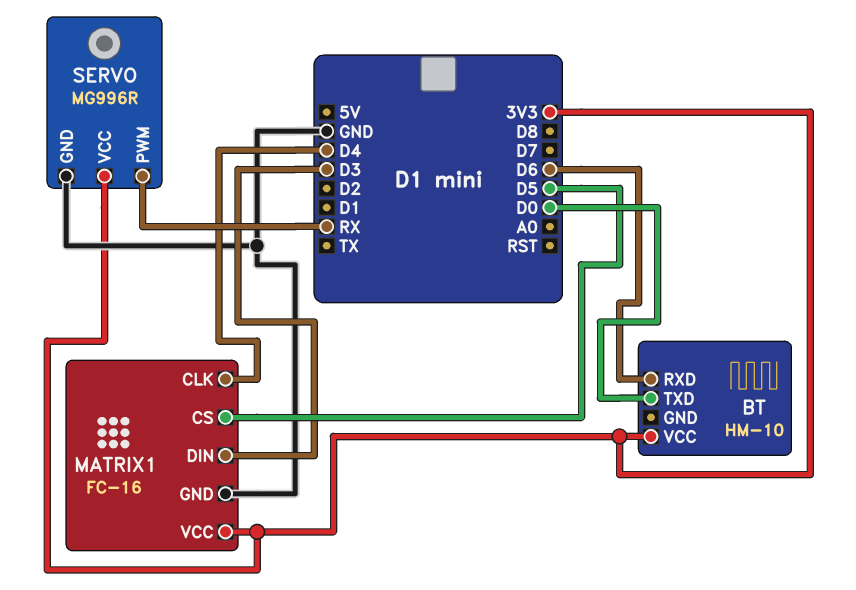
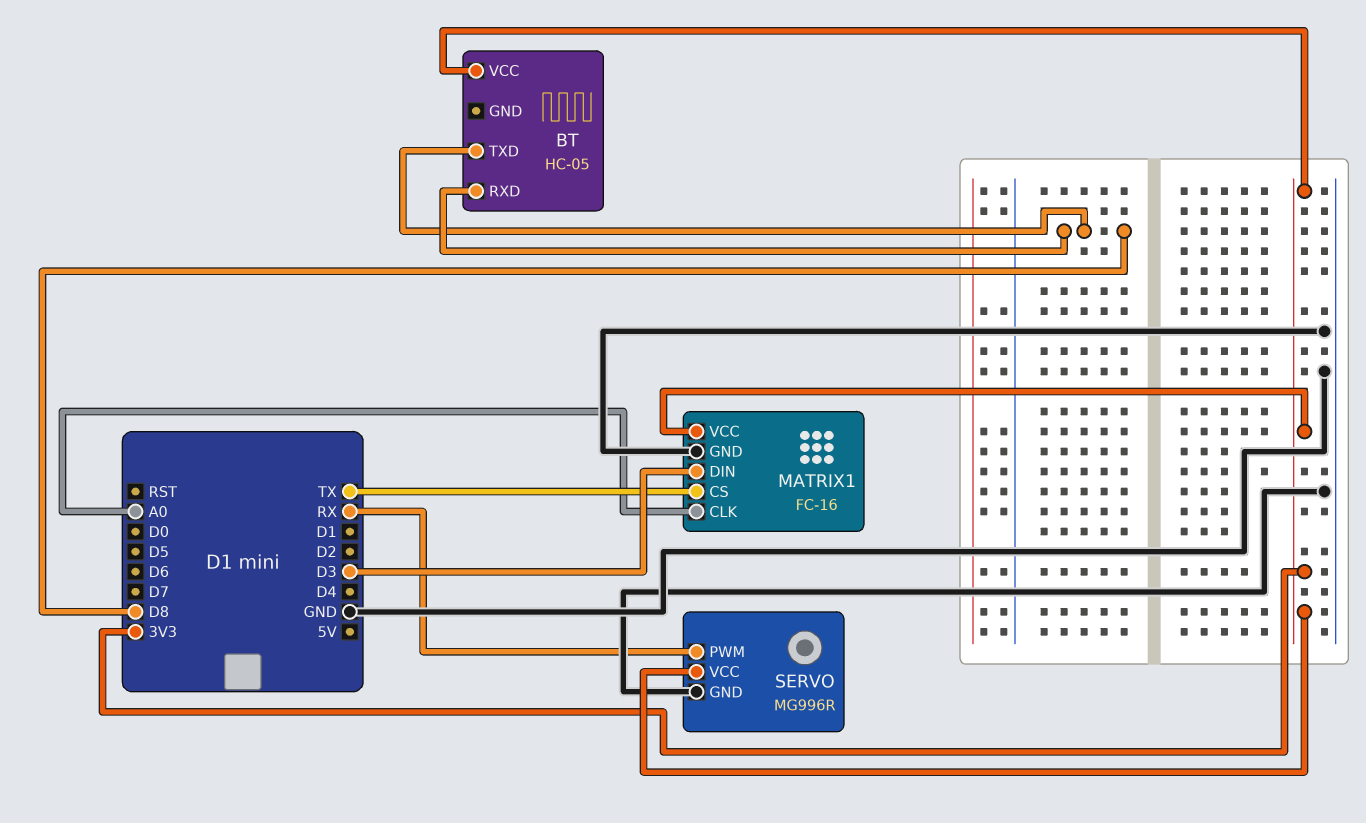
BT: HM-10 -> HC-05
BT pin RXD: D6 -> D8
BT pin TXD: D0 -> D8
MATRIX1 pin CLK: D4 -> A0
MATRIX1 pin CS: D5 -> TX

